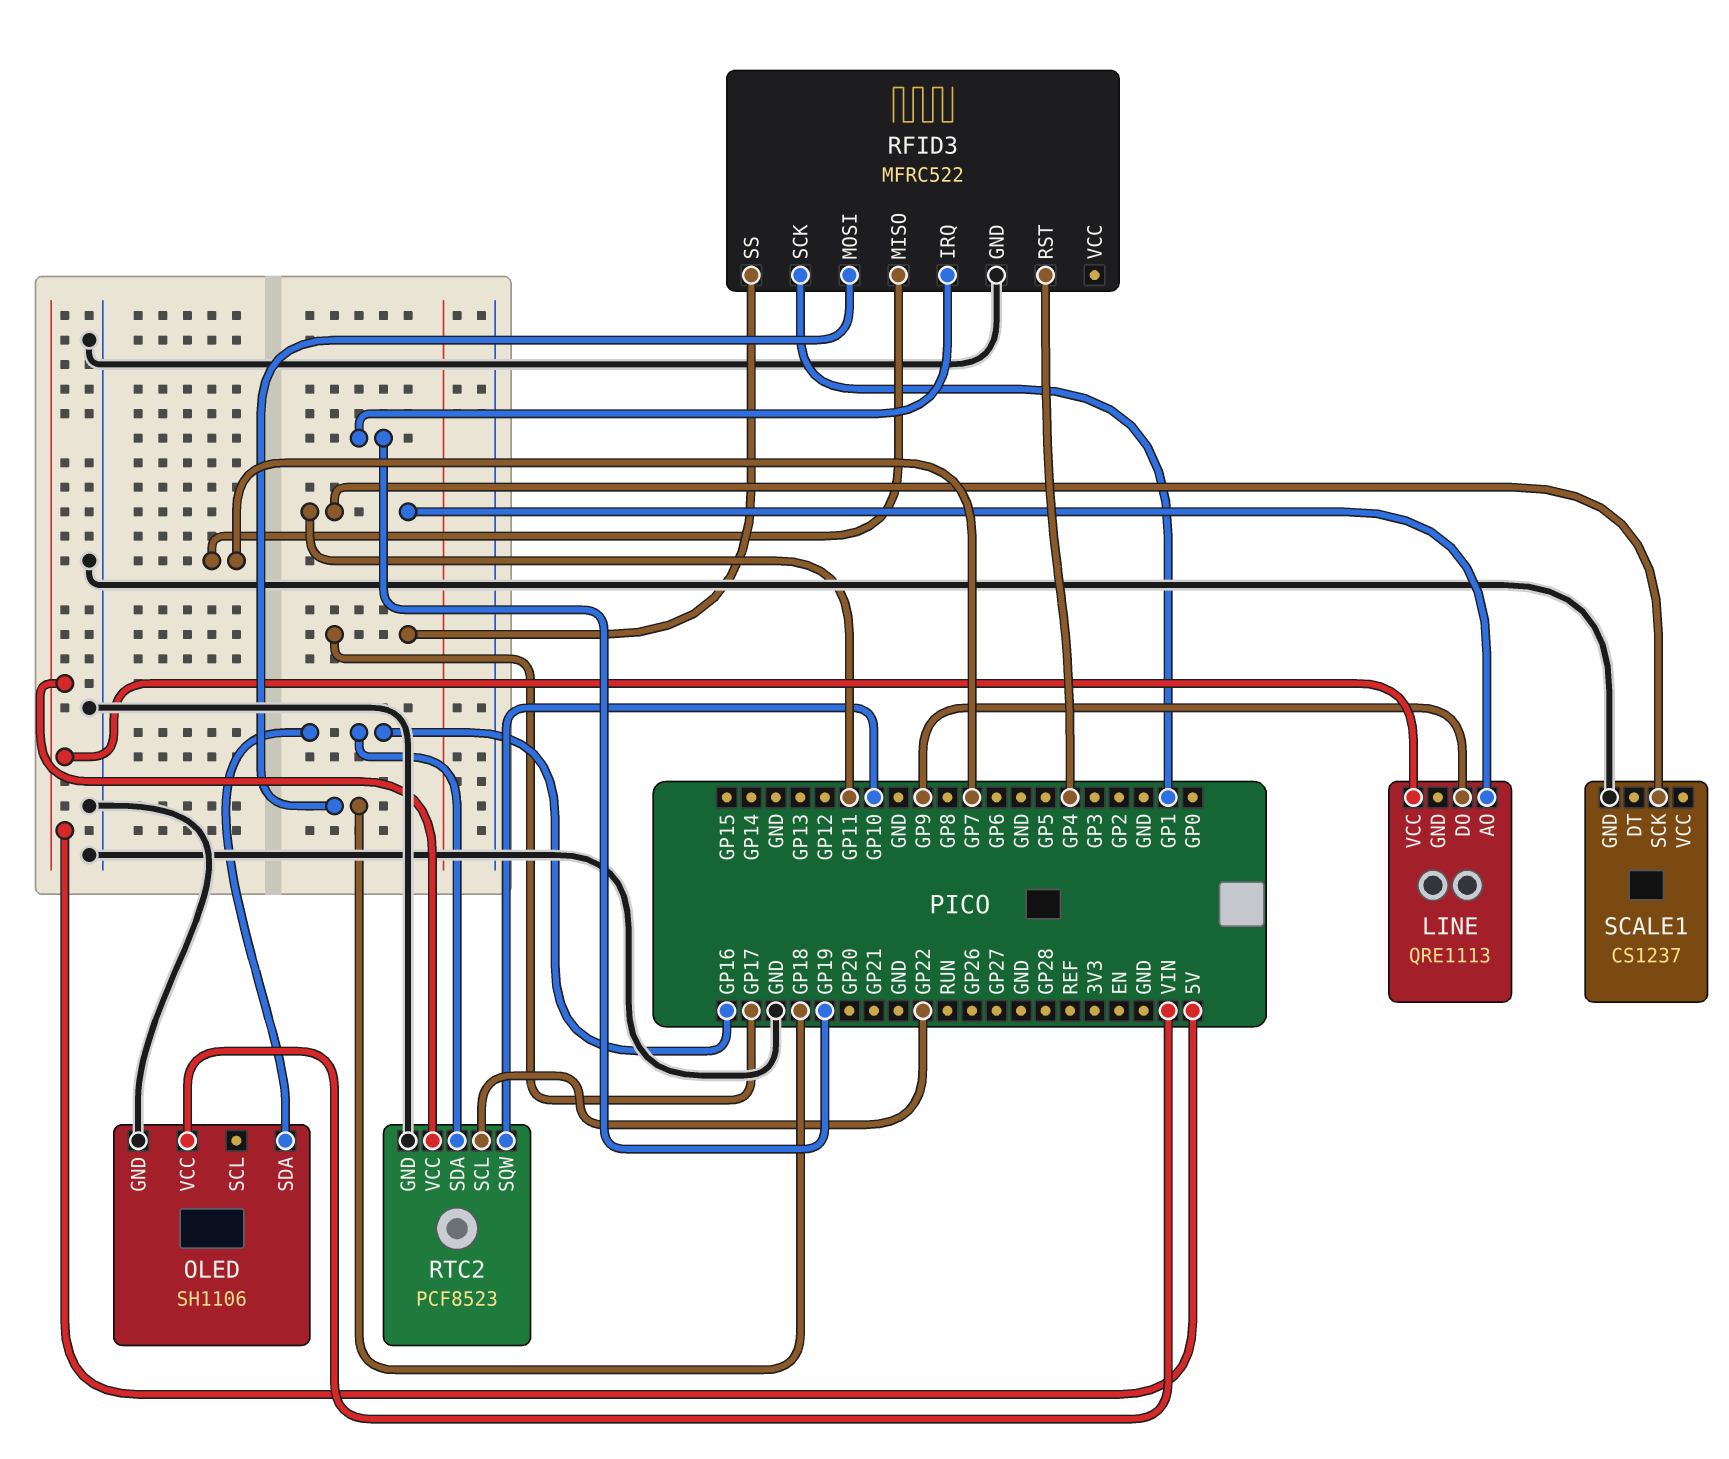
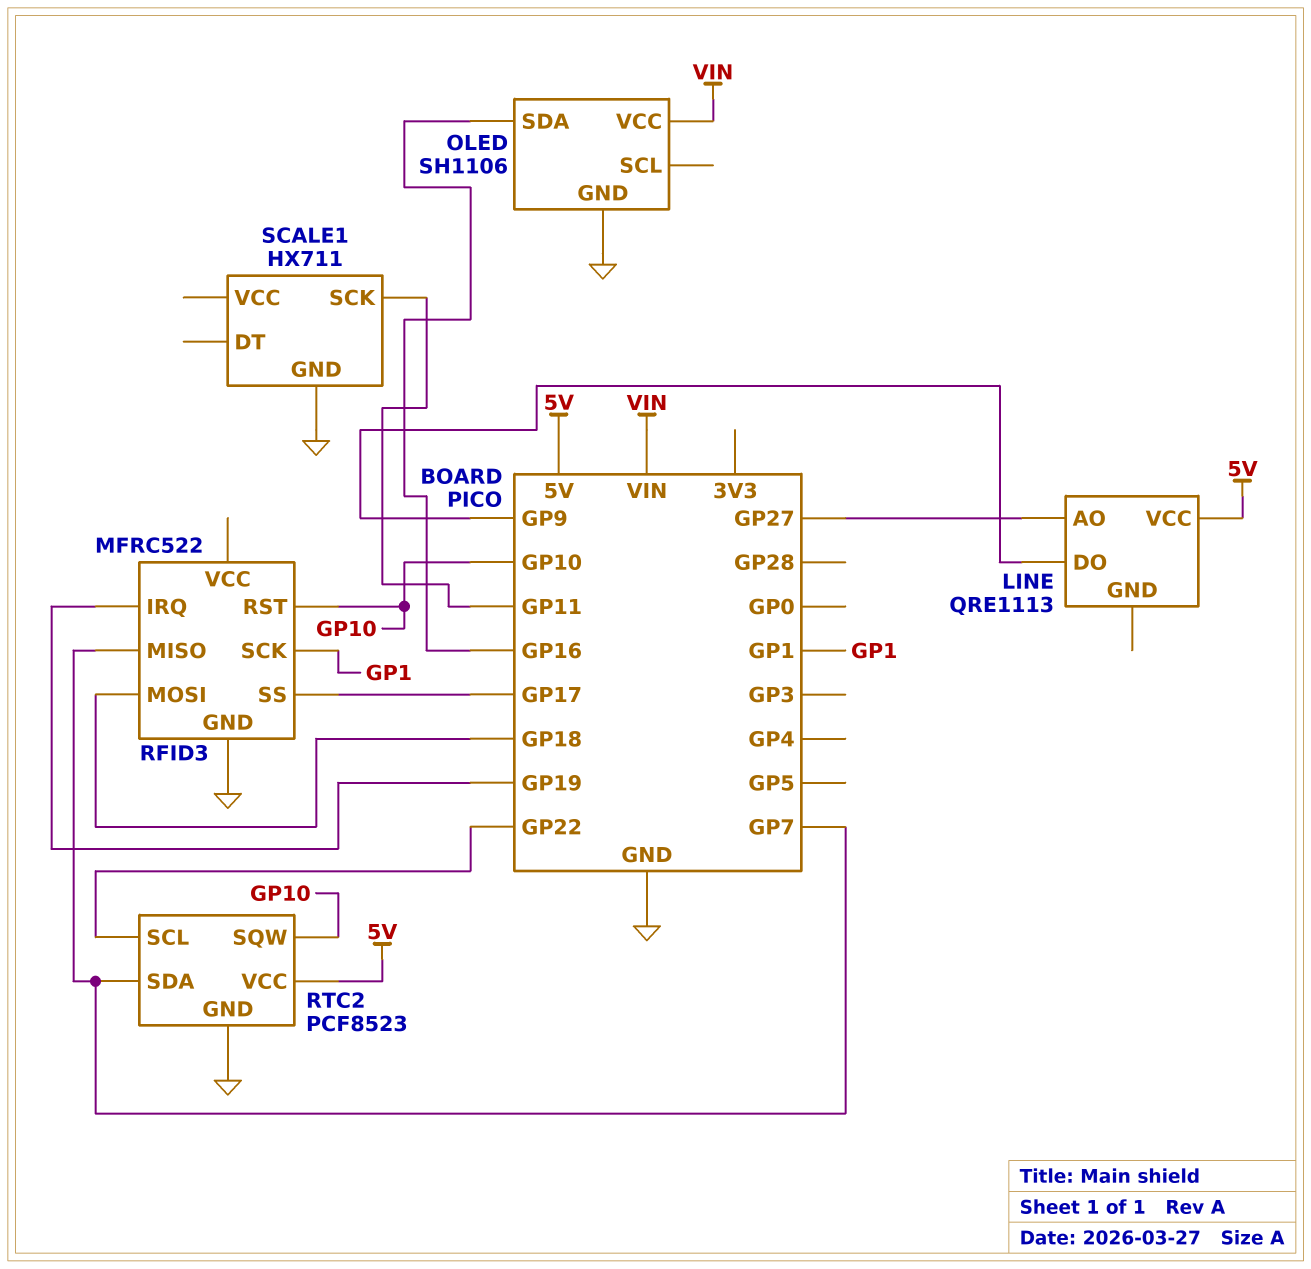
LINE pin AO: GP11 -> GP27
RFID3 pin RST: GP4 -> GP10
RTC2 pin SDA: GP16 -> GP7
SCALE1: CS1237 -> HX711

